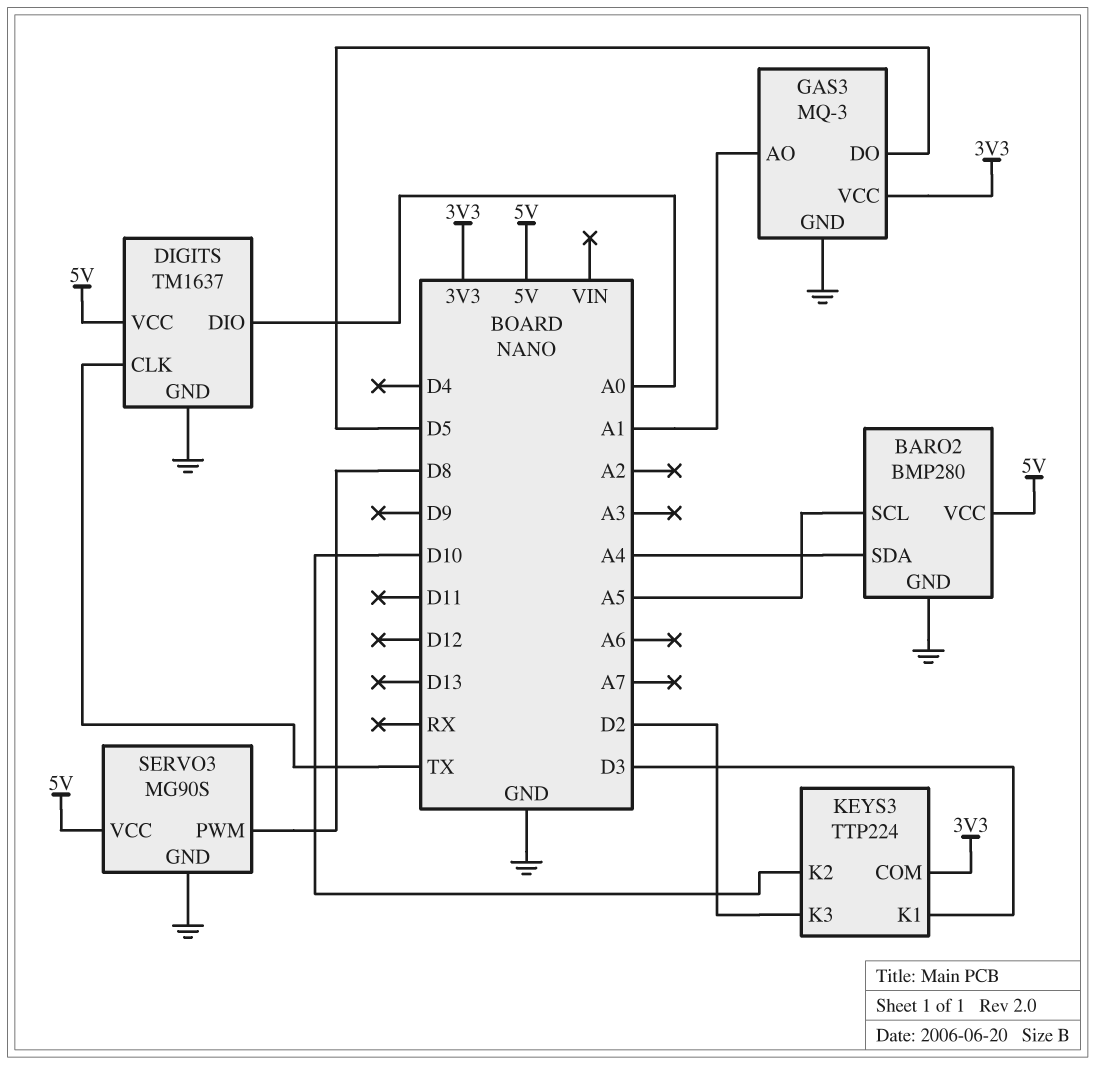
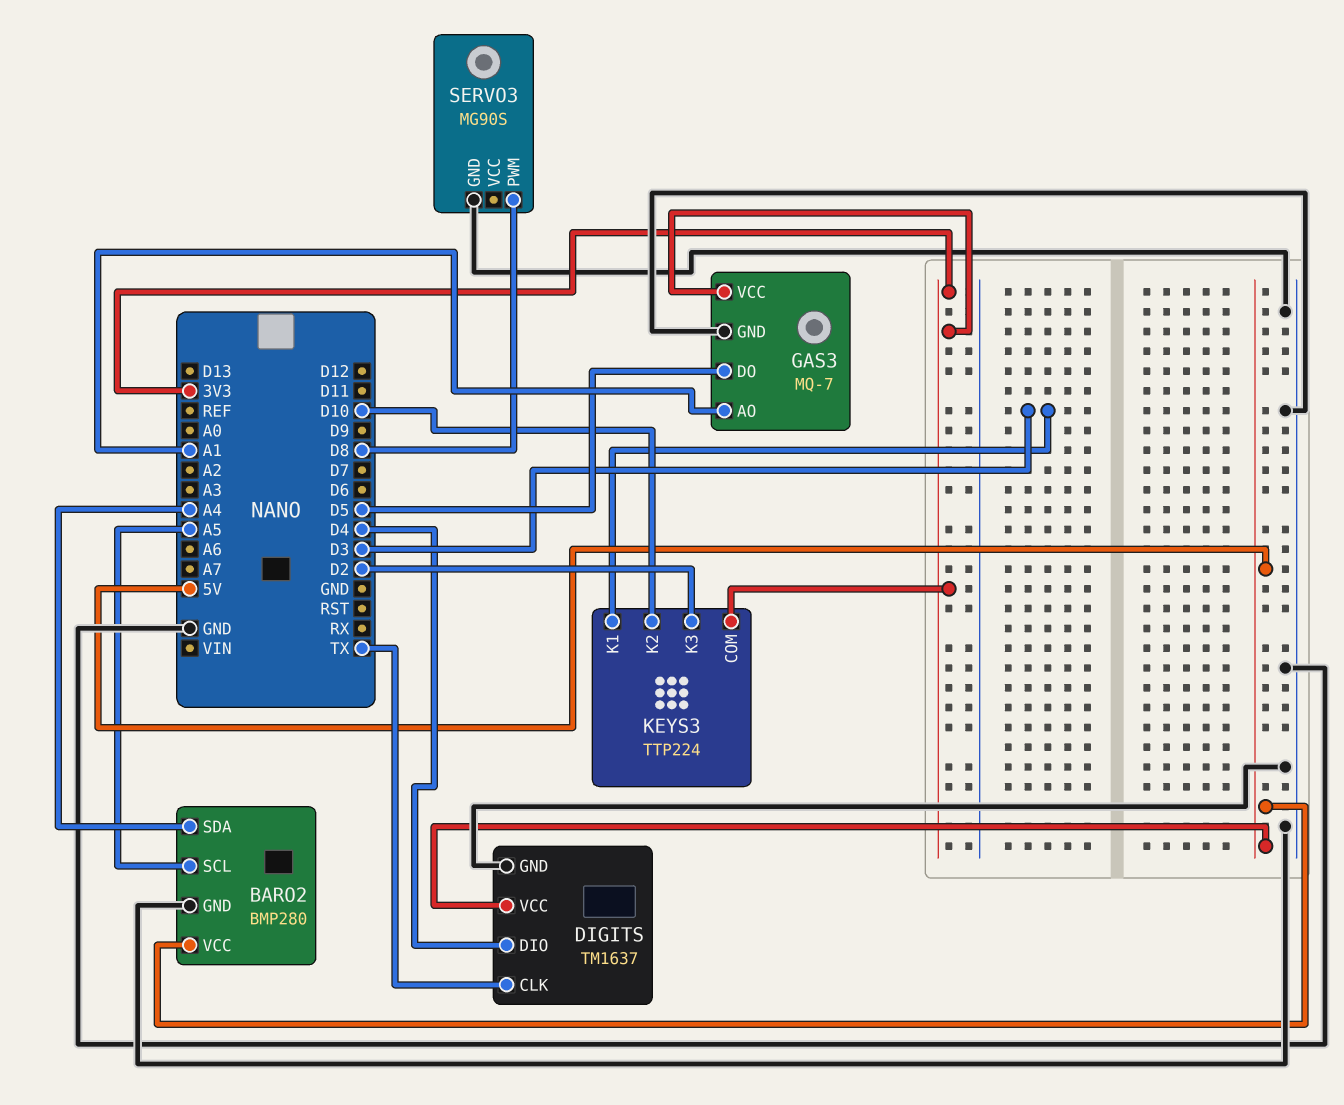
DIGITS pin DIO: A0 -> D4
GAS3: MQ-3 -> MQ-7
SERVO3 pin VCC: 5V -> none

